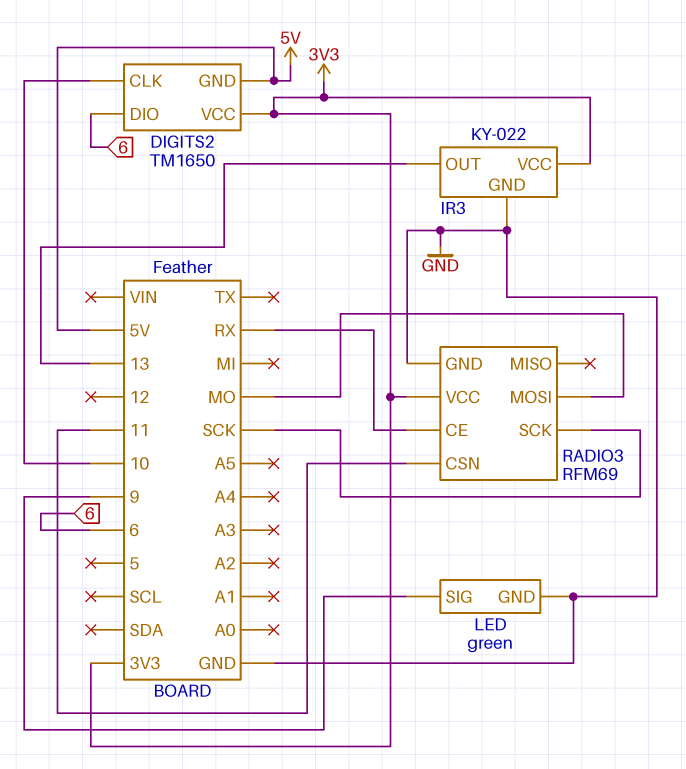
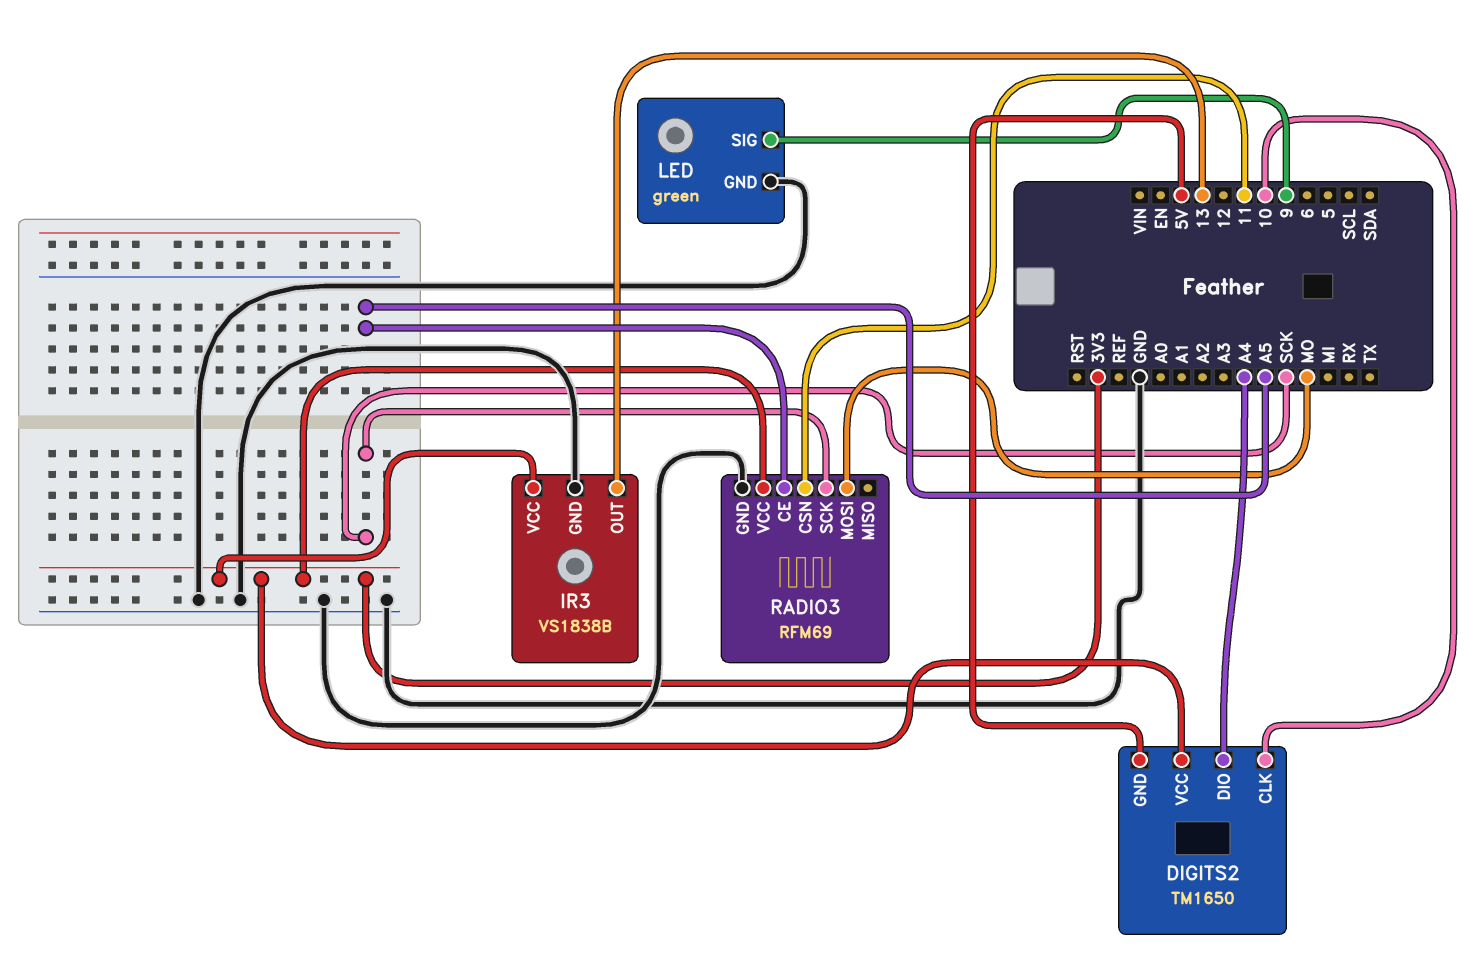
DIGITS2 pin DIO: 6 -> A4
IR3: KY-022 -> VS1838B
RADIO3 pin CE: RX -> A5

